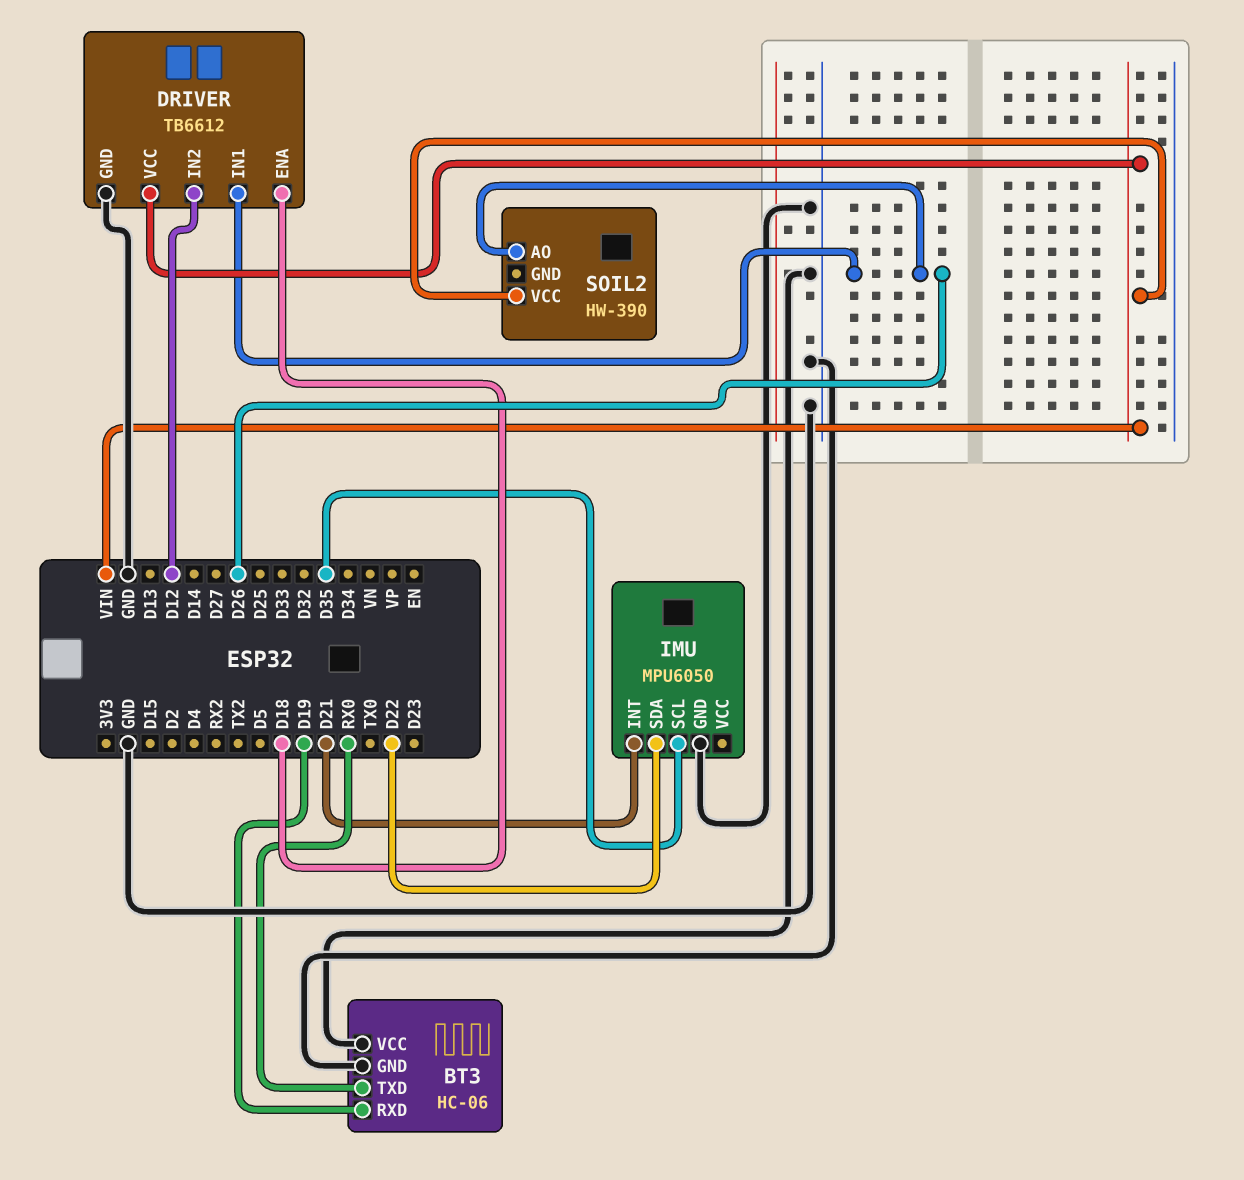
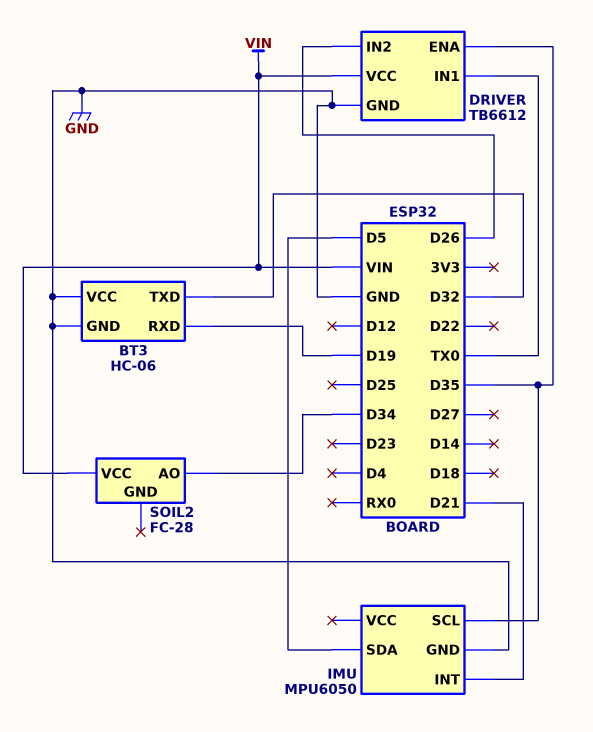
BT3 pin TXD: RX0 -> D32
DRIVER pin ENA: D18 -> D35
DRIVER pin IN1: D26 -> TX0
DRIVER pin IN2: D12 -> D26
IMU pin SDA: D22 -> D5
SOIL2: HW-390 -> FC-28
SOIL2 pin AO: D26 -> D34

